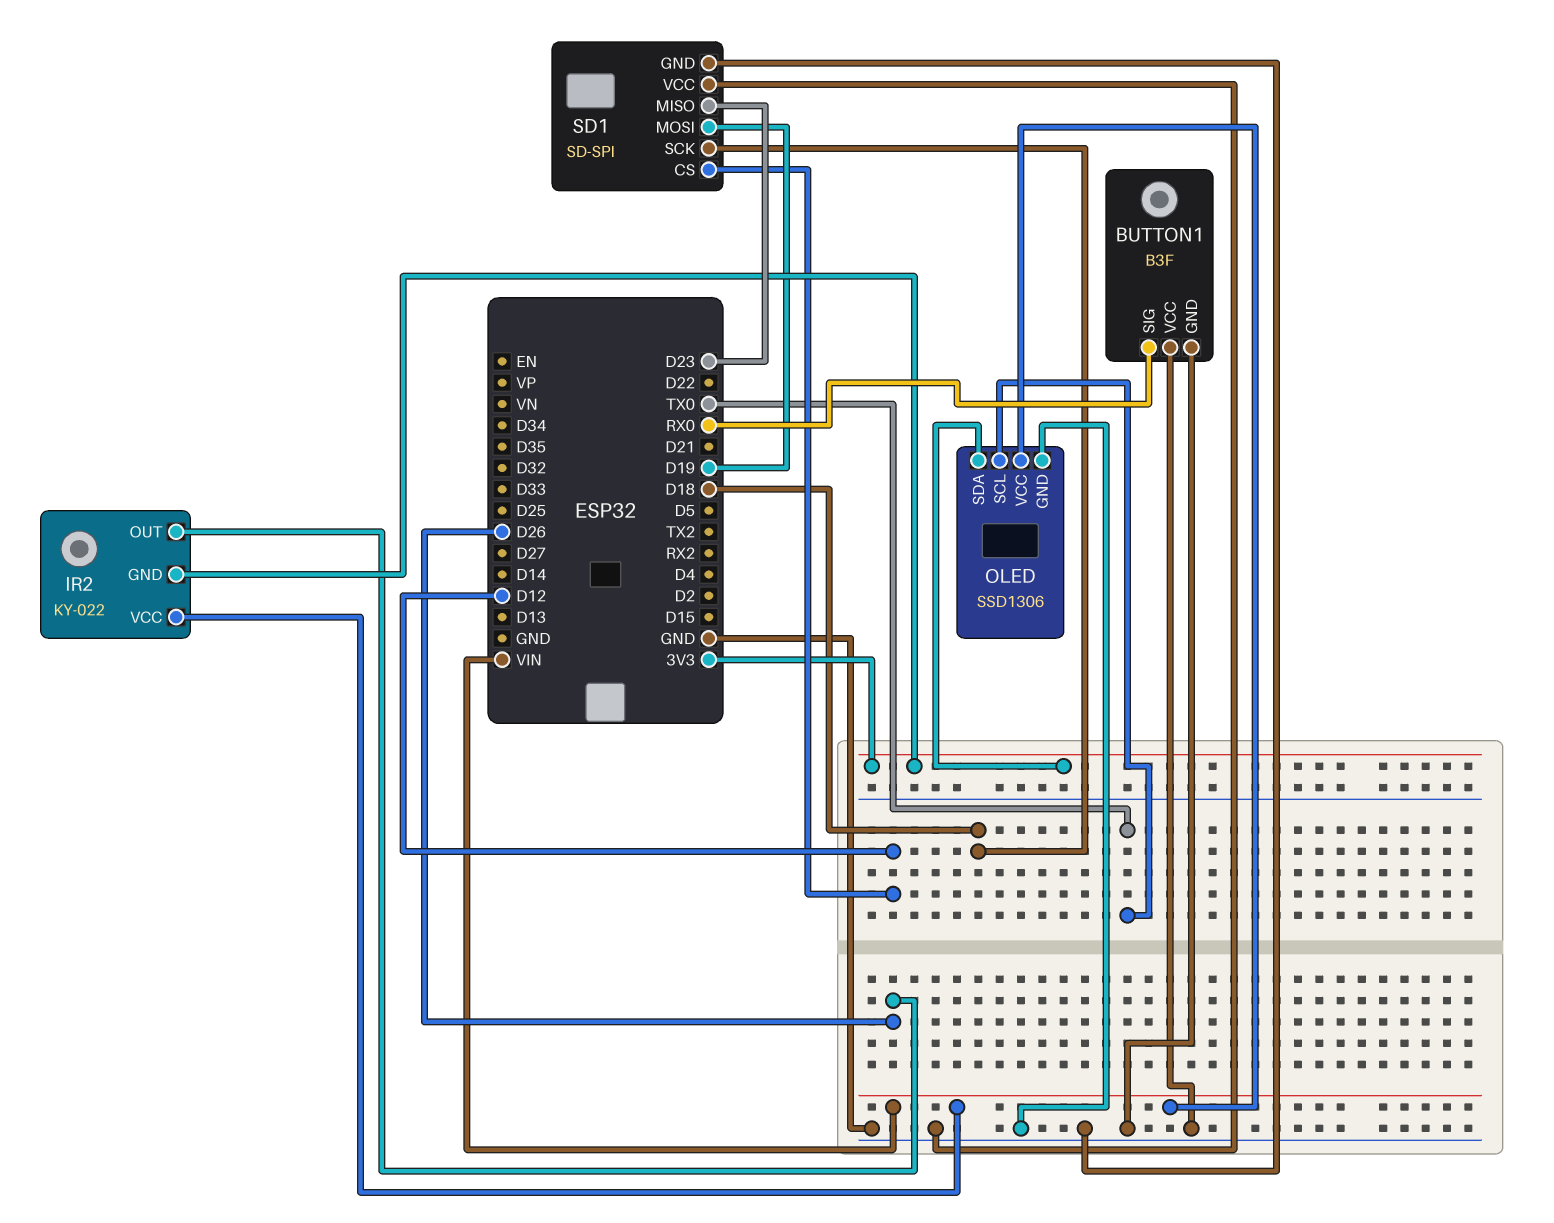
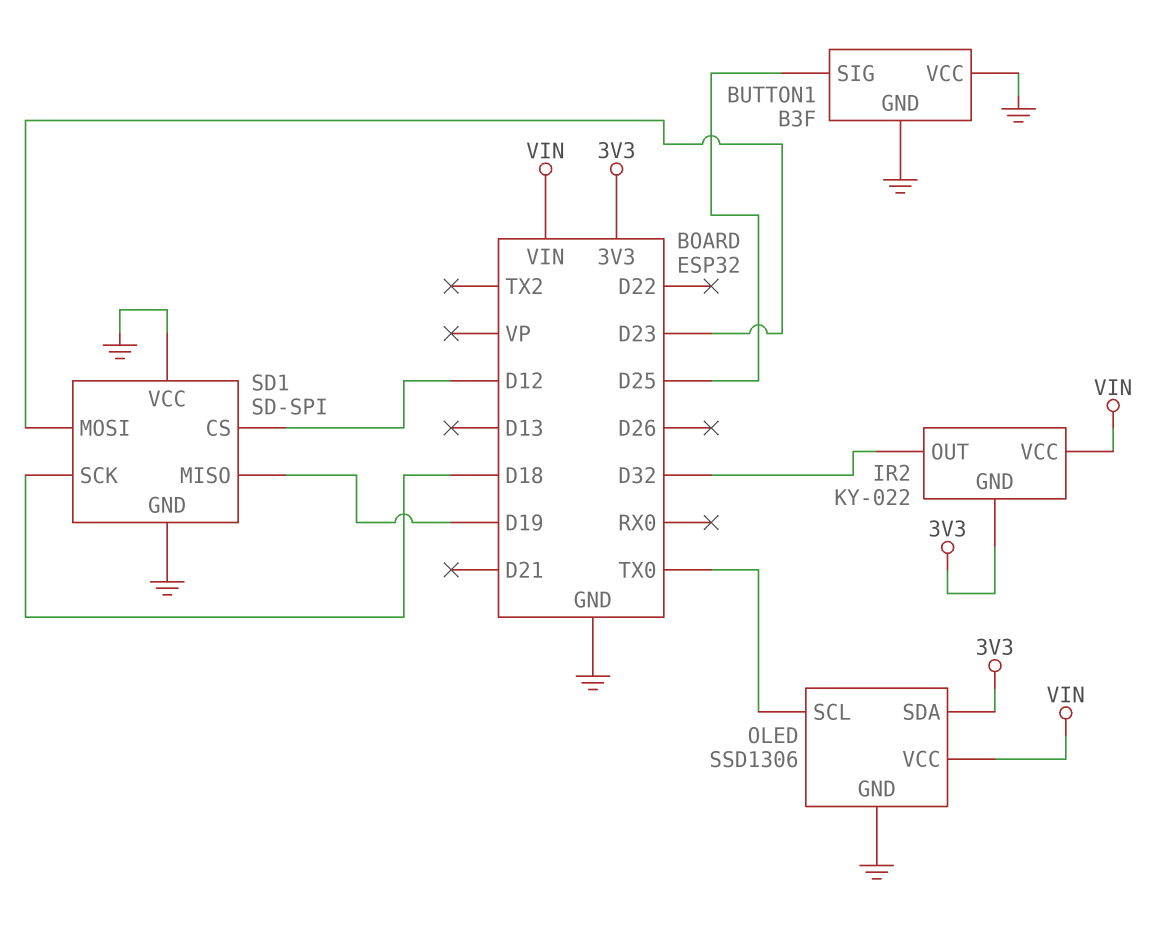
BUTTON1 pin SIG: RX0 -> D25
IR2 pin OUT: D26 -> D32
SD1 pin MISO: D23 -> D19
SD1 pin MOSI: D19 -> D23

